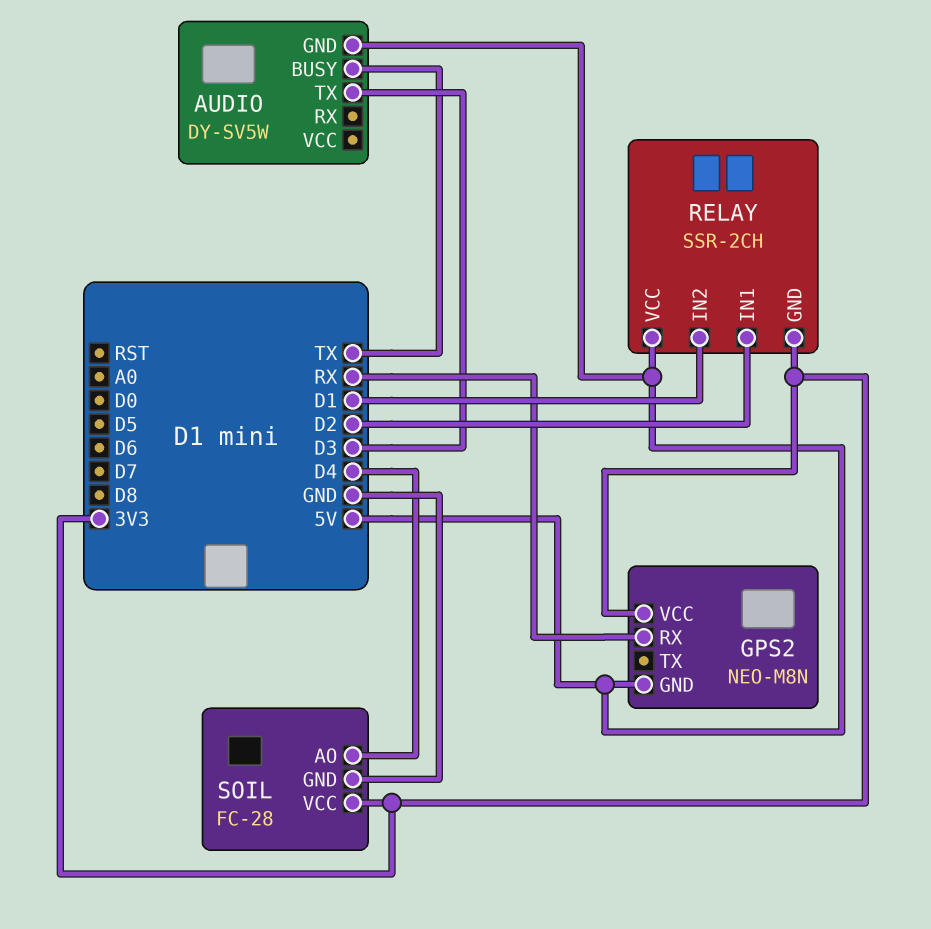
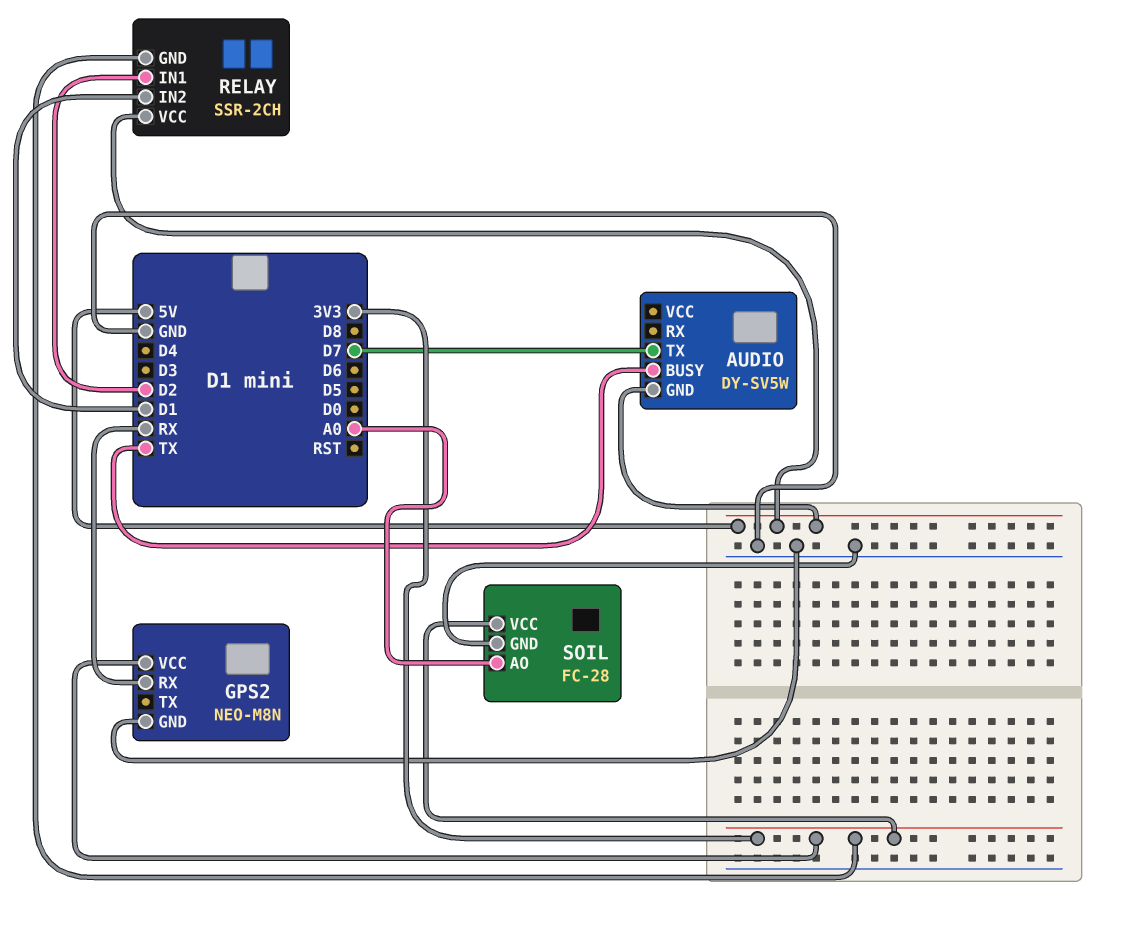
AUDIO pin TX: D3 -> D7
GPS2 pin GND: 5V -> GND
SOIL pin AO: D4 -> A0

